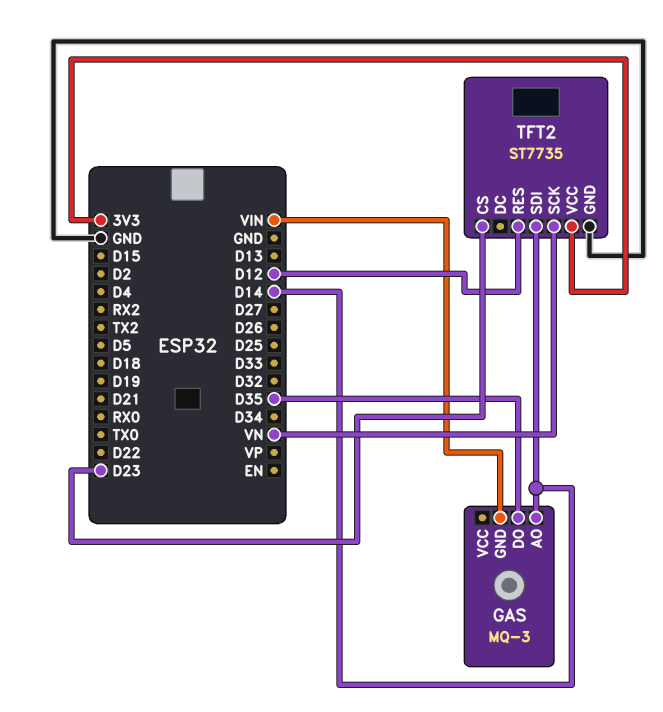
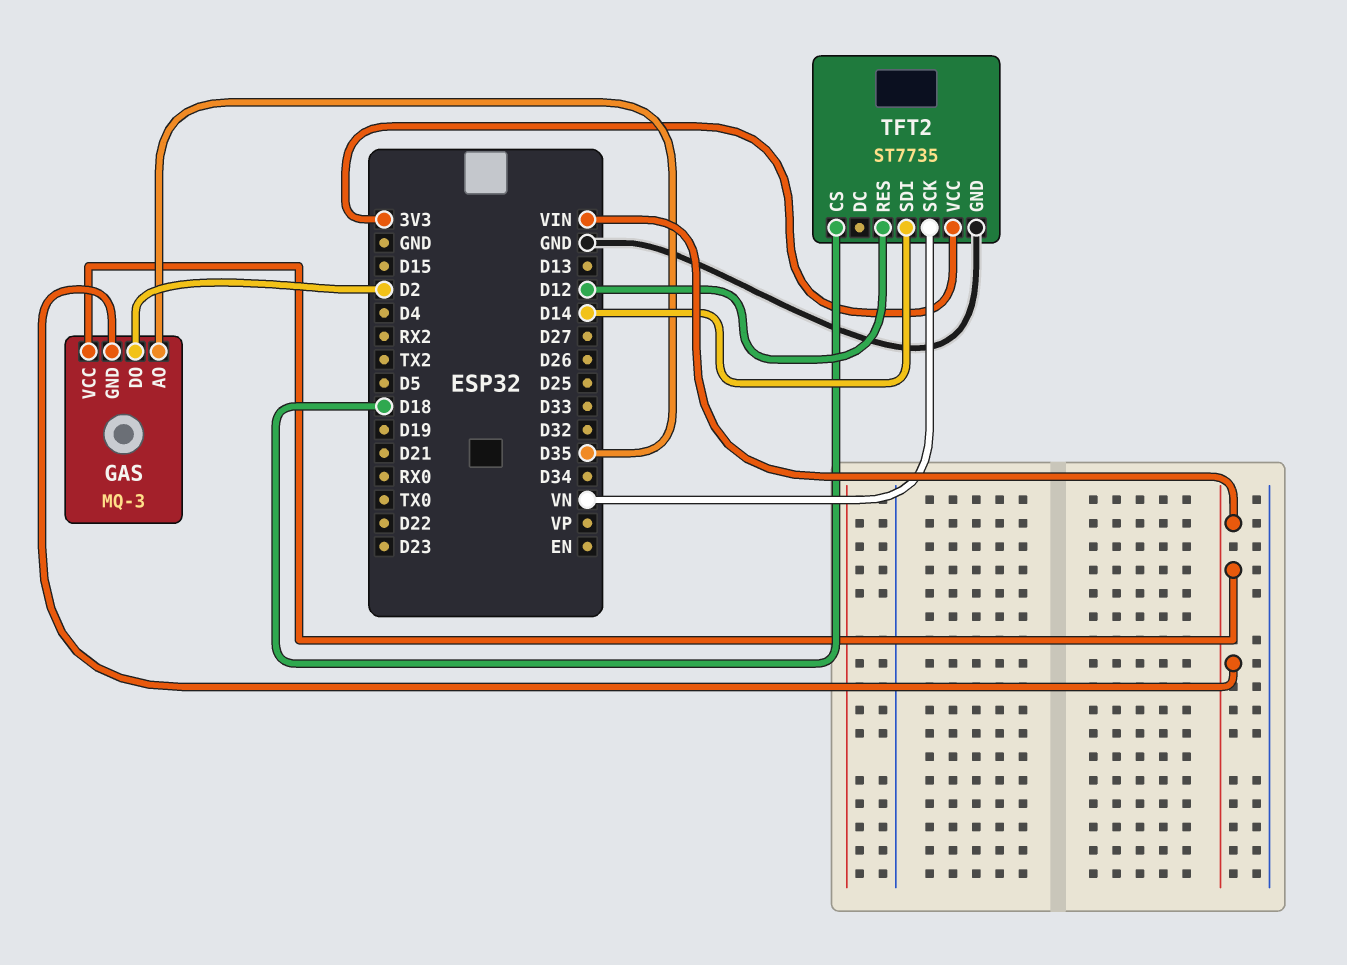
GAS pin AO: D14 -> D35
GAS pin DO: D35 -> D2
GAS pin VCC: none -> VIN
TFT2 pin CS: D23 -> D18

